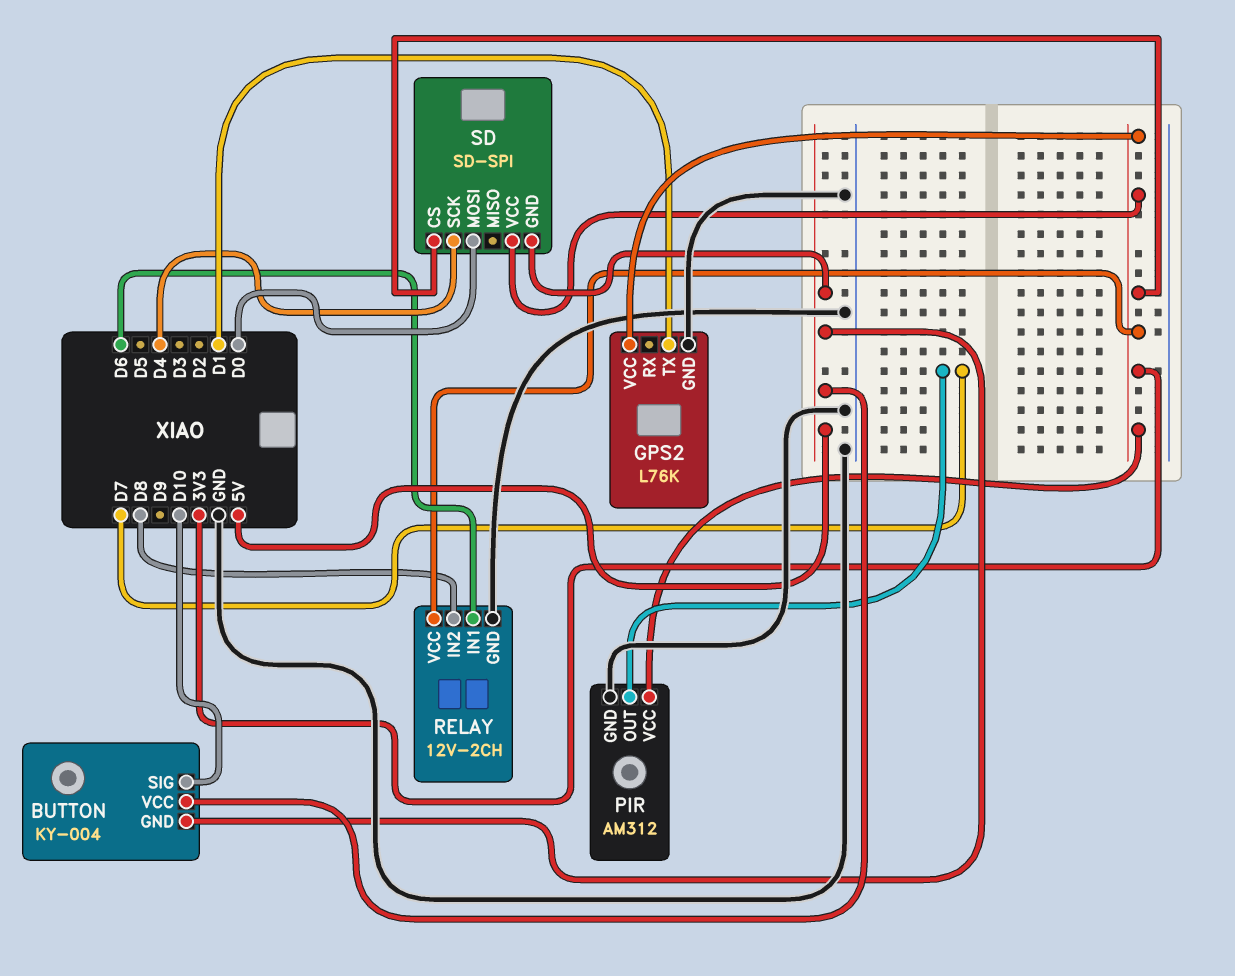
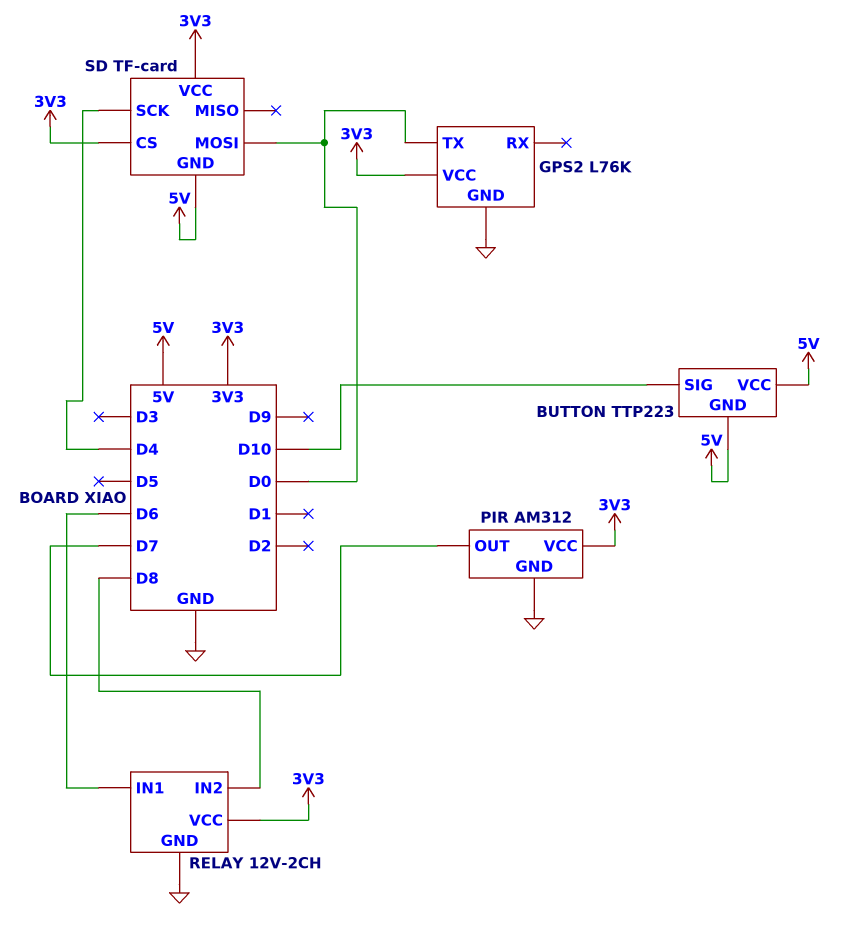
BUTTON: KY-004 -> TTP223
GPS2 pin TX: D1 -> D0
SD: SD-SPI -> TF-card

